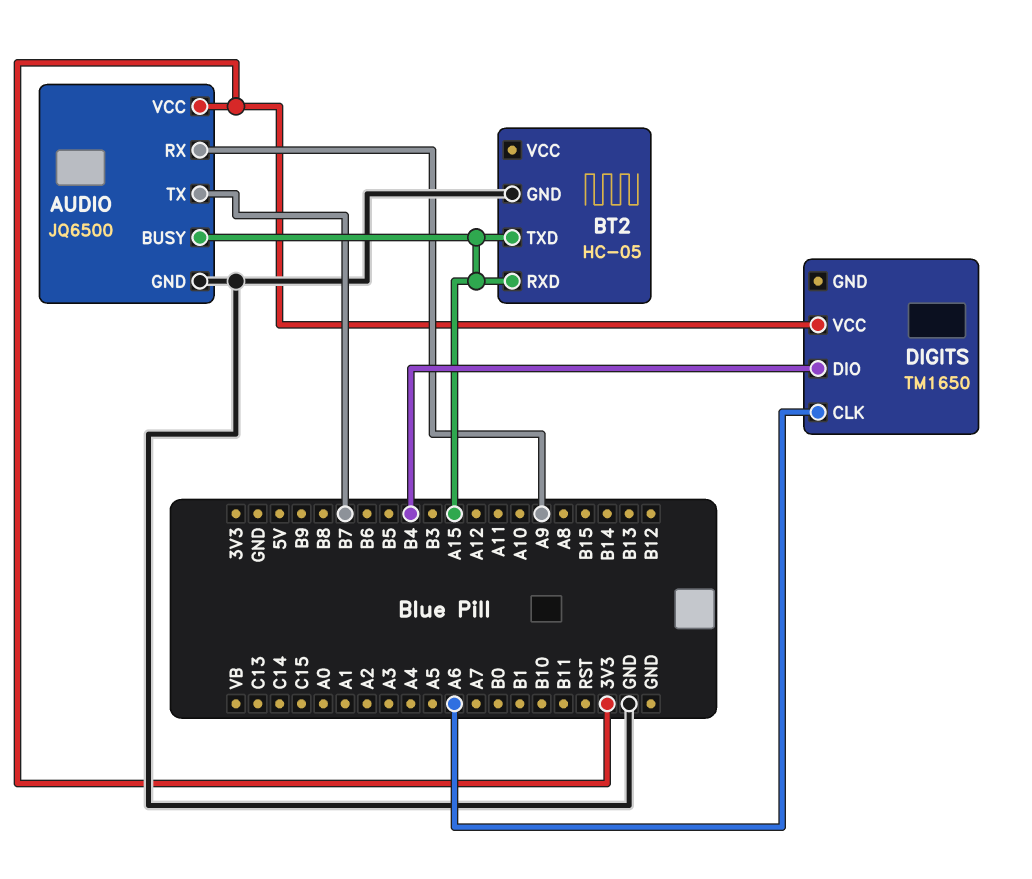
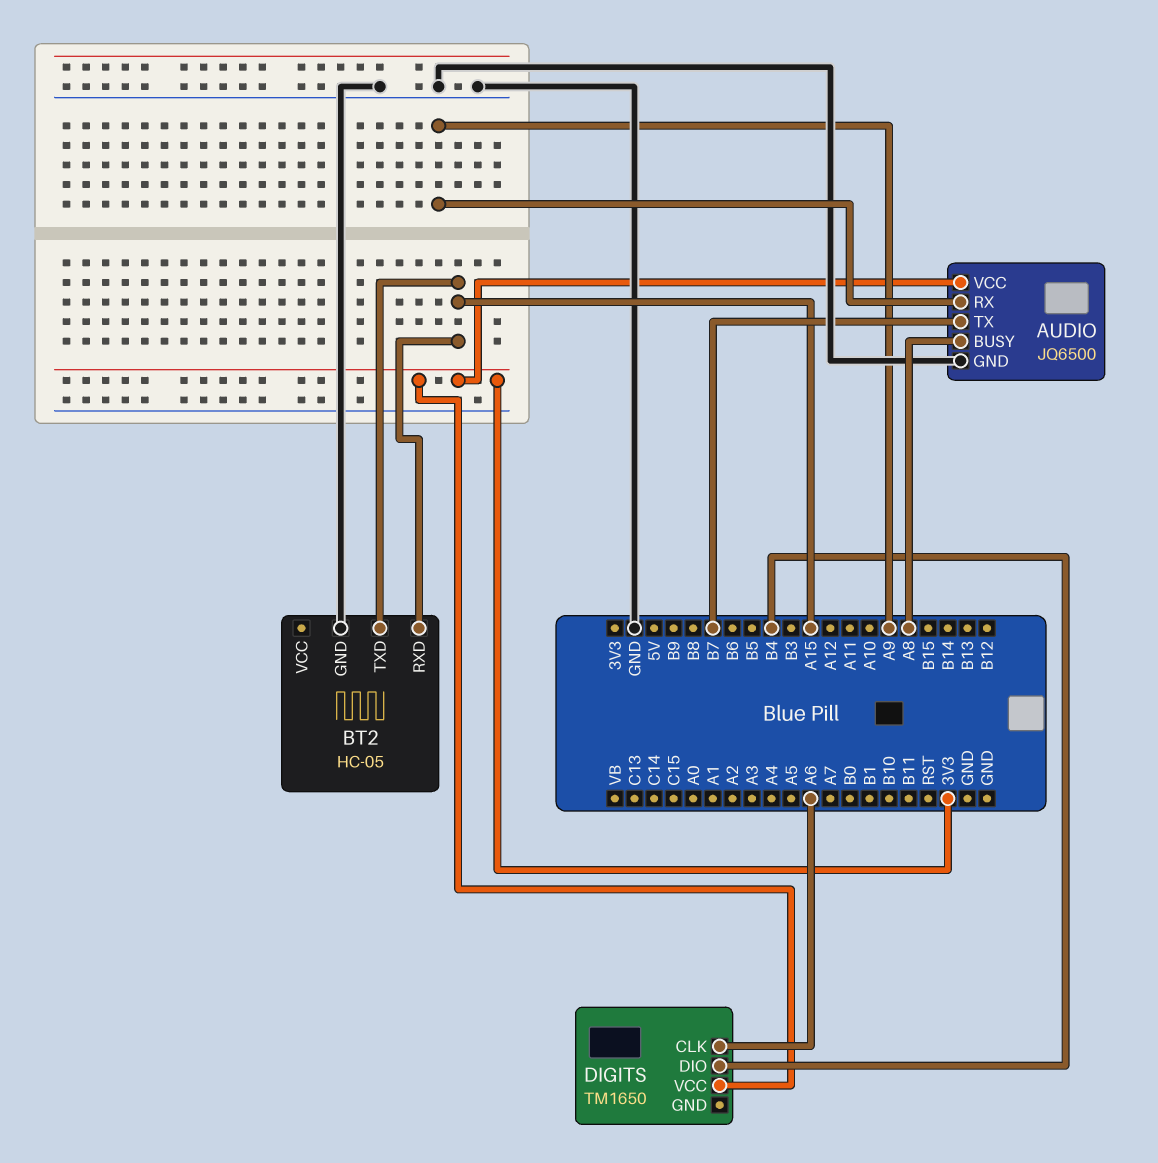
AUDIO pin BUSY: A15 -> A8

